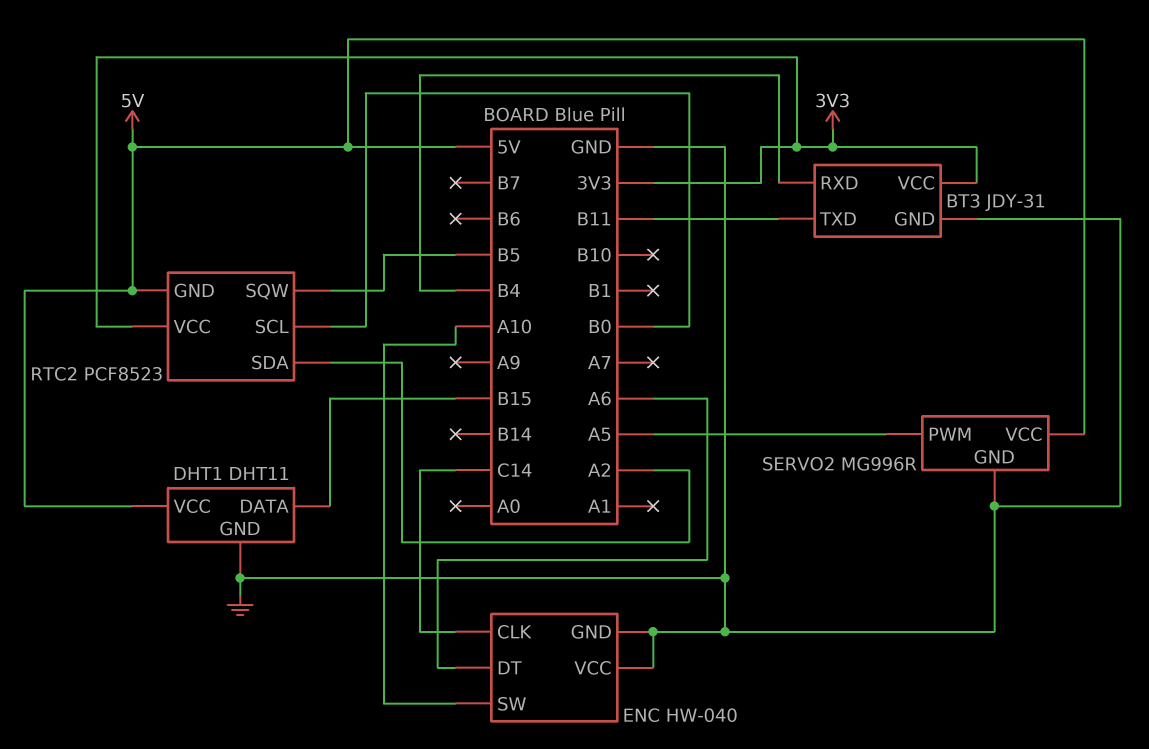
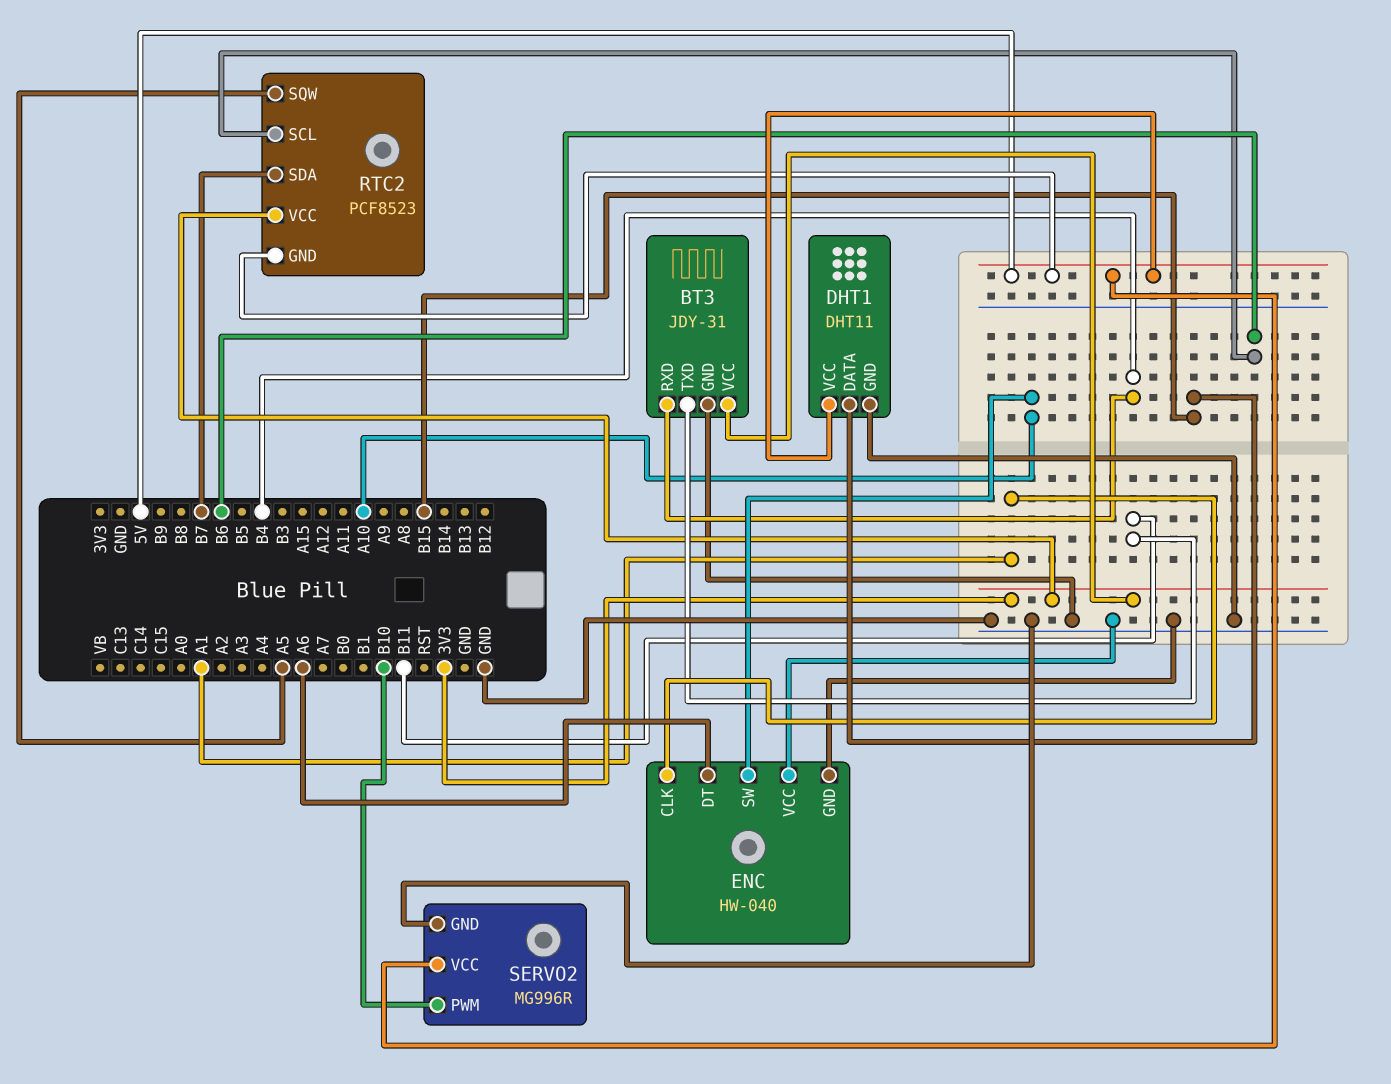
ENC pin CLK: C14 -> A1
RTC2 pin SCL: B0 -> B6
RTC2 pin SDA: A2 -> B7
RTC2 pin SQW: B5 -> A5
SERVO2 pin PWM: A5 -> B10

